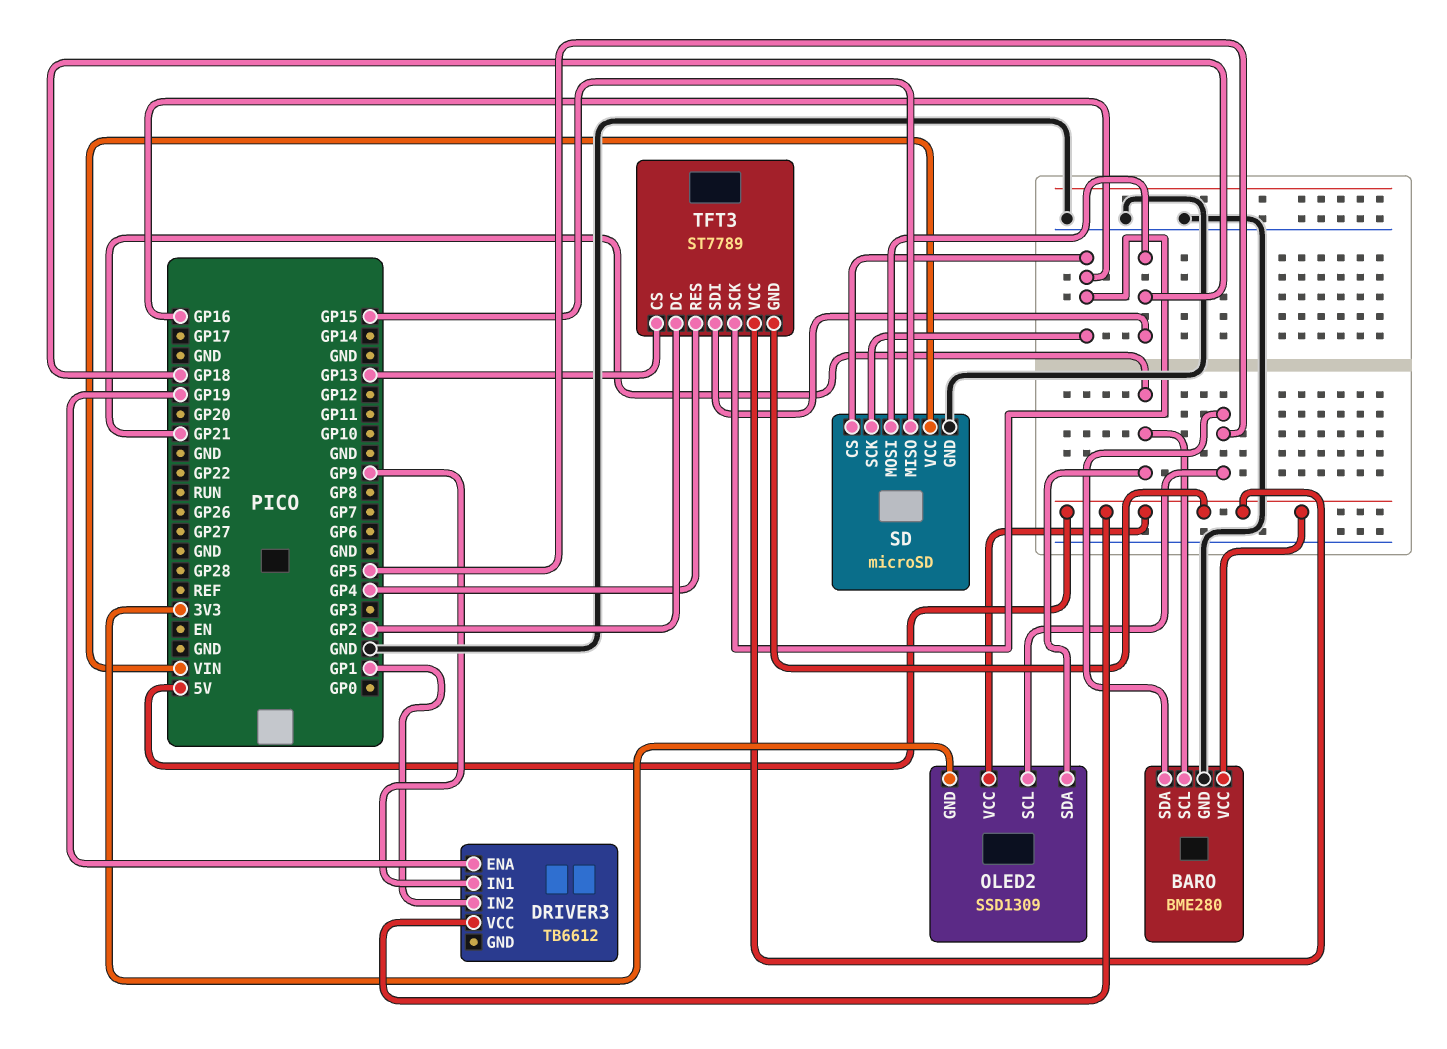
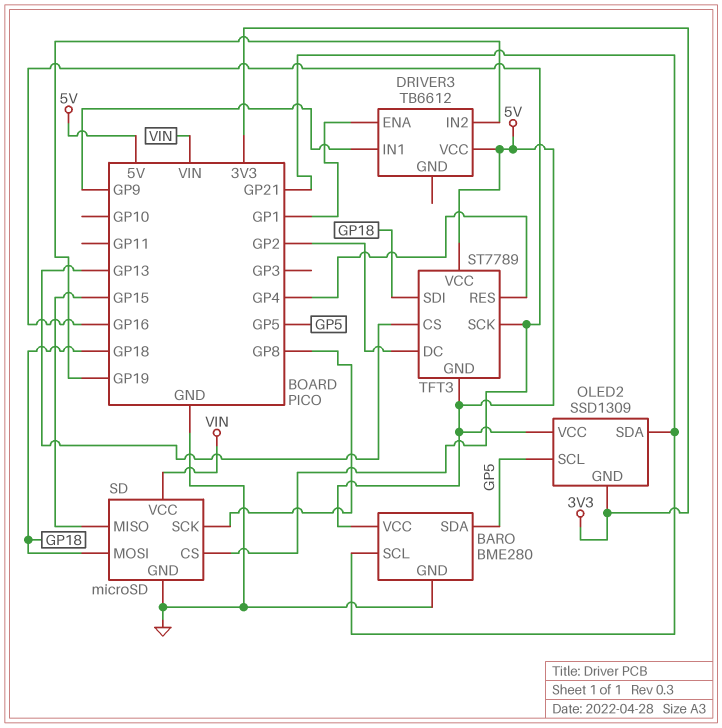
DRIVER3 pin ENA: GP19 -> GP1
DRIVER3 pin IN2: GP1 -> GP19
SD pin SCK: GP16 -> GP8

